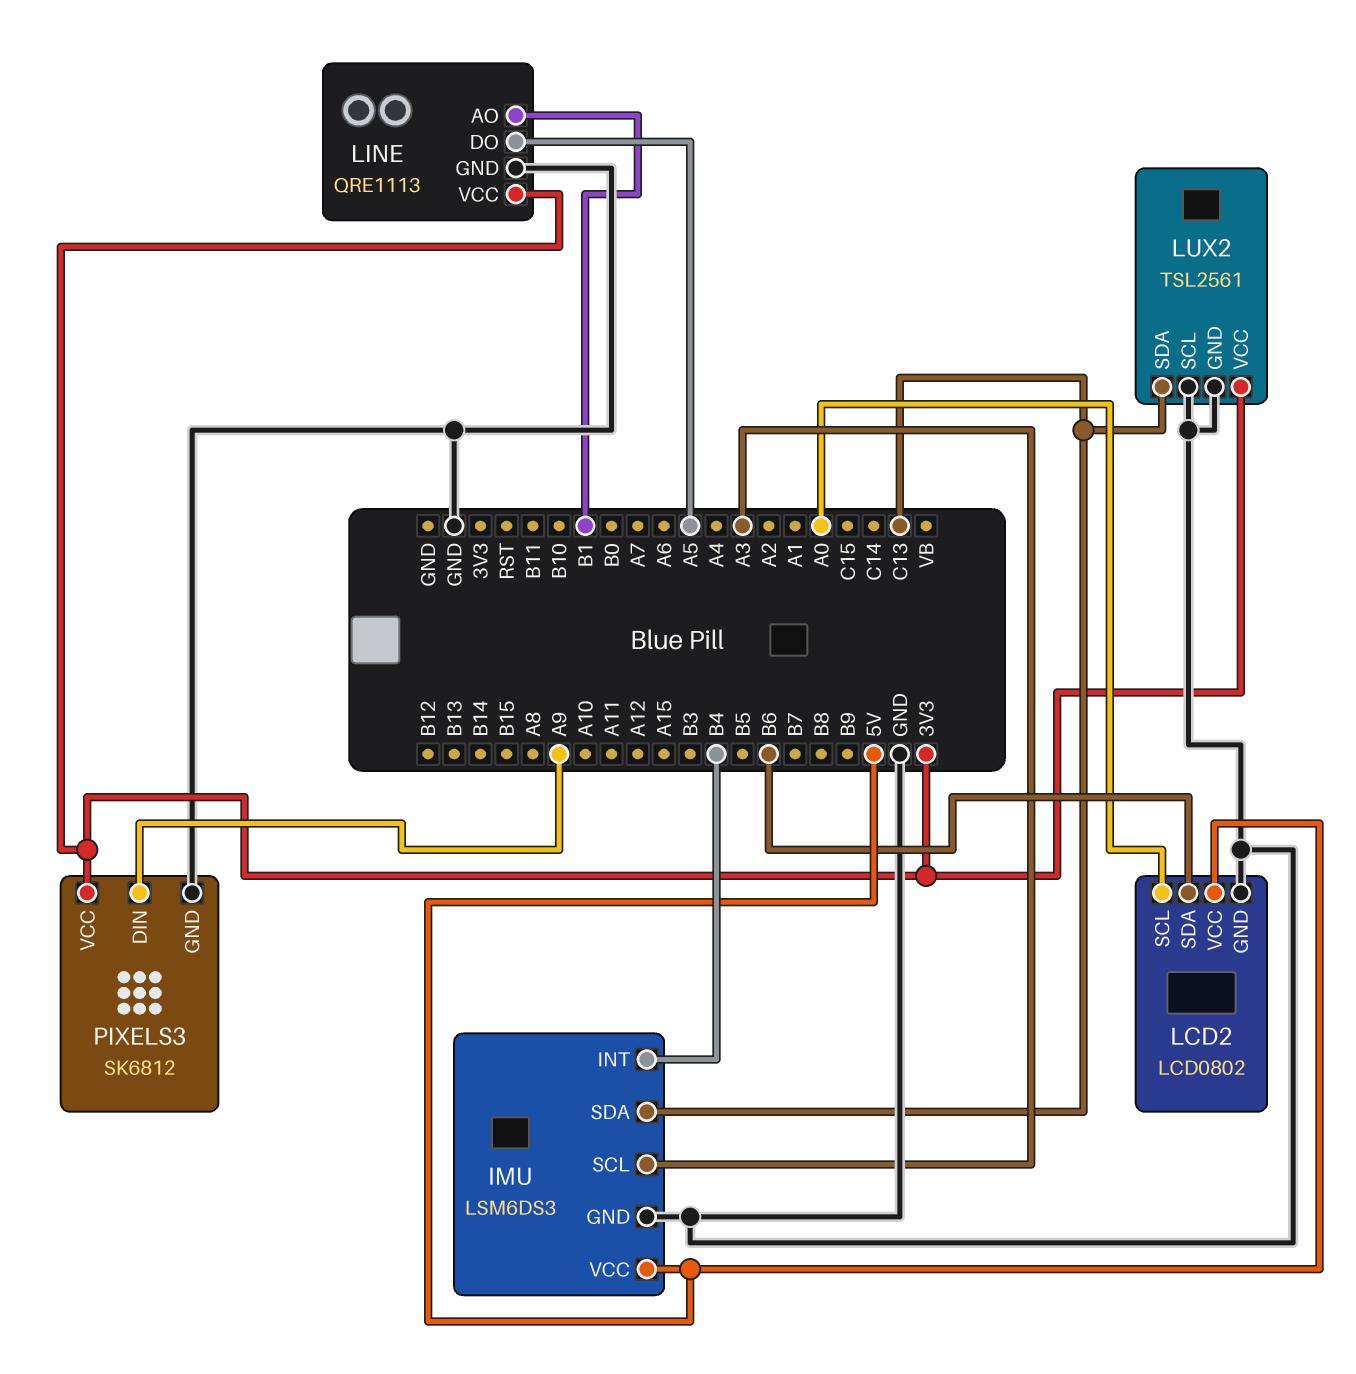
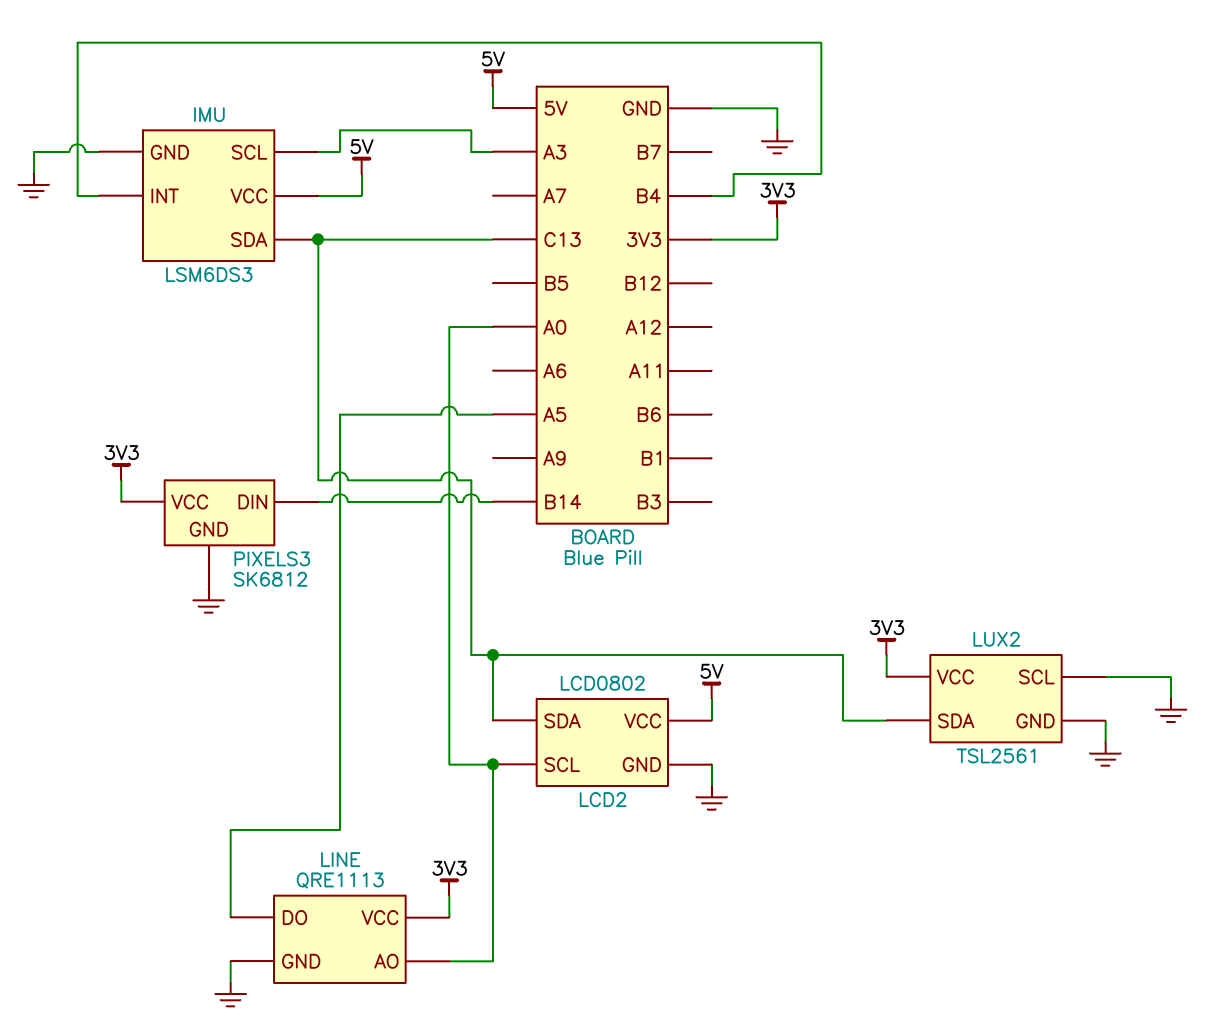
LCD2 pin SDA: B6 -> C13
LINE pin AO: B1 -> A0
PIXELS3 pin DIN: A9 -> B14

